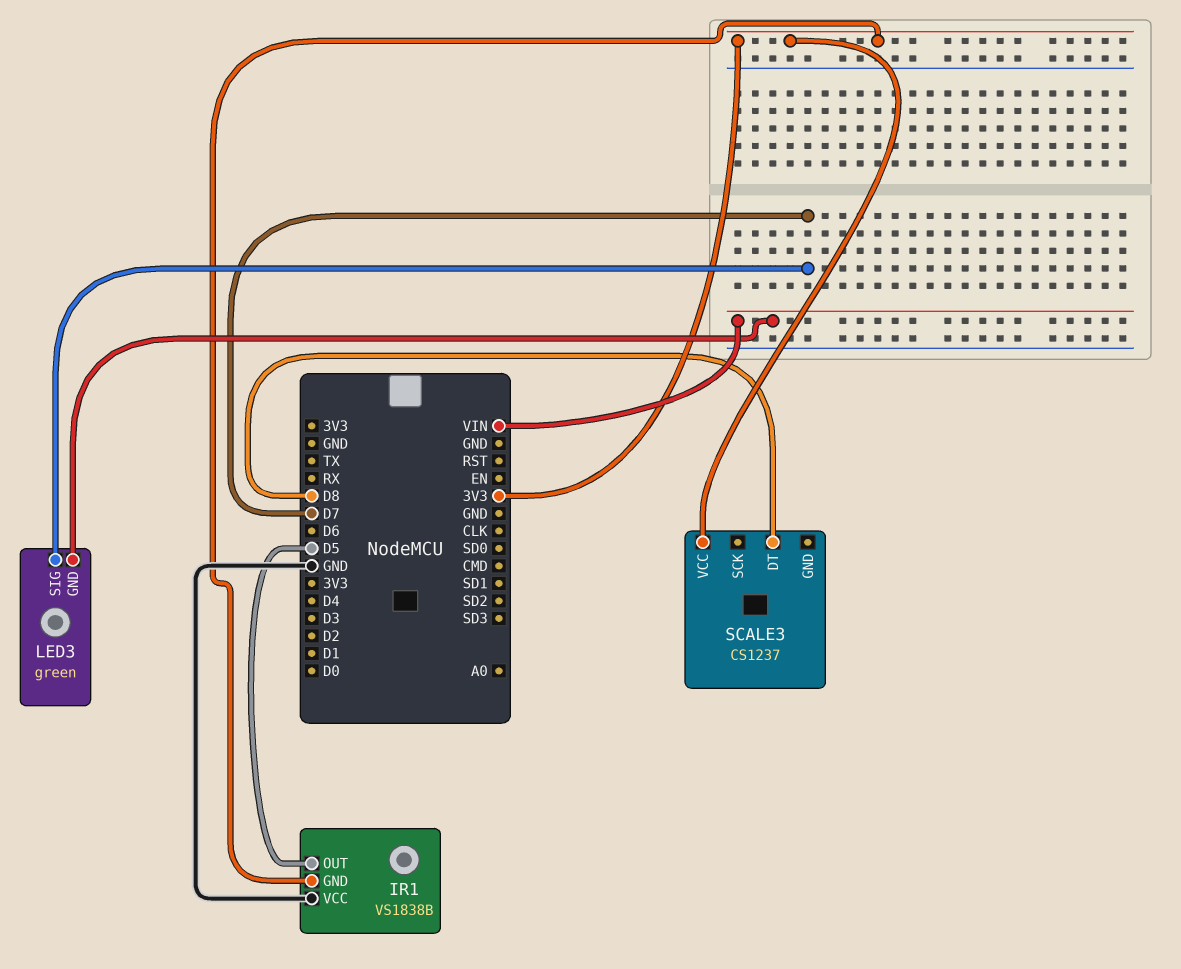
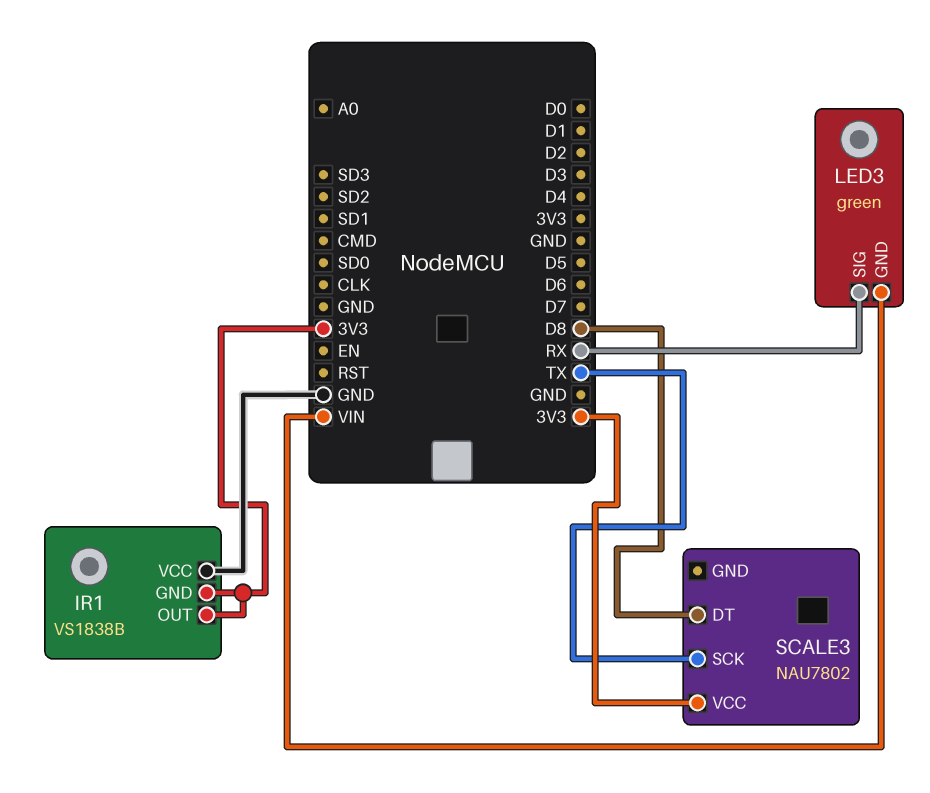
IR1 pin OUT: D5 -> 3V3
LED3 pin SIG: D7 -> RX
SCALE3: CS1237 -> NAU7802
SCALE3 pin SCK: none -> TX

